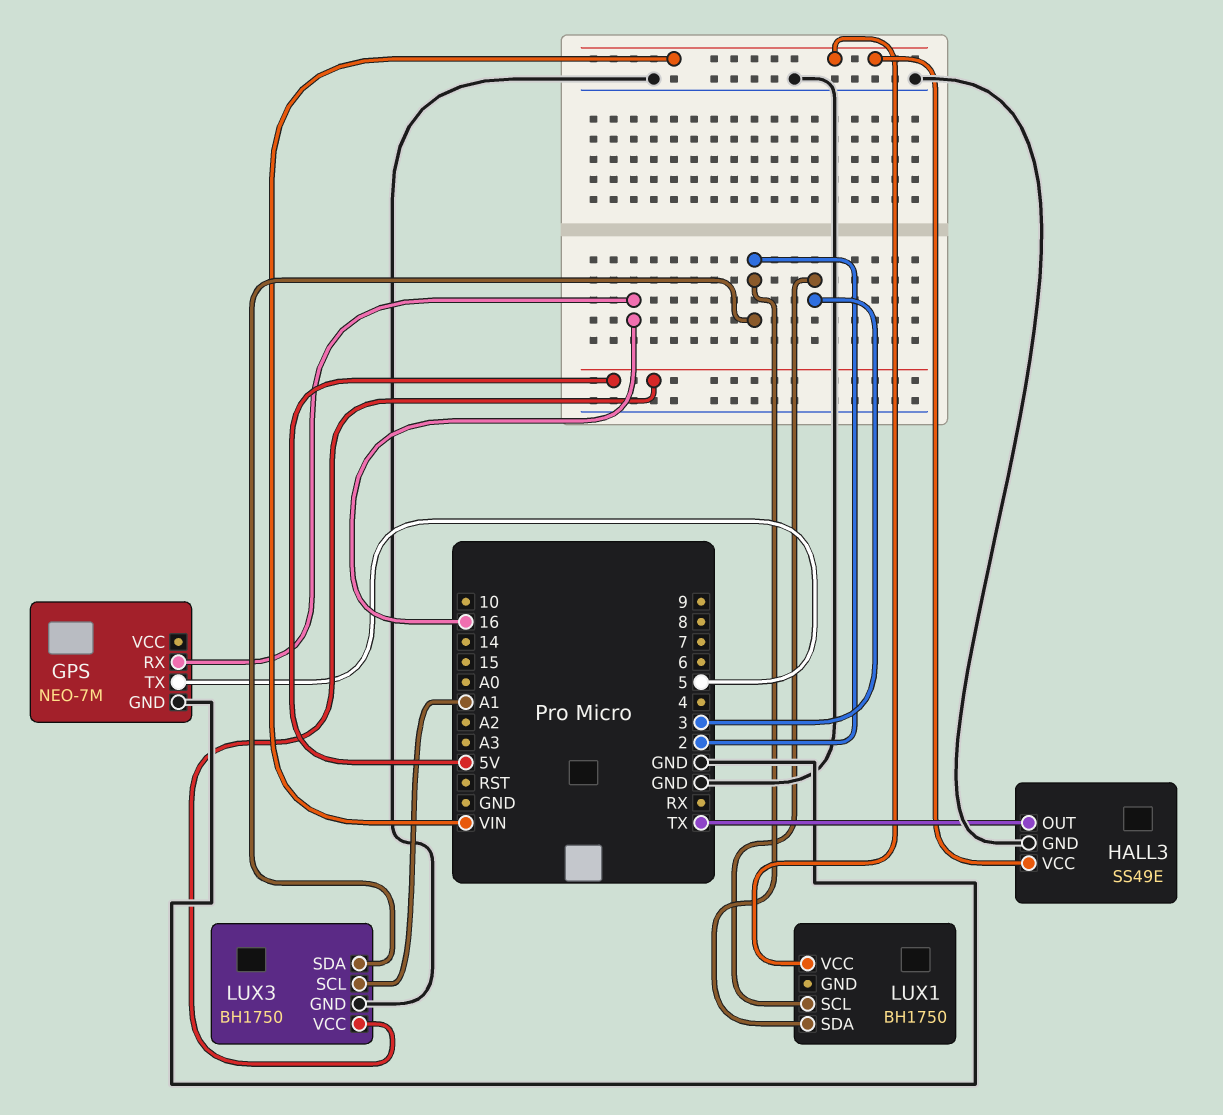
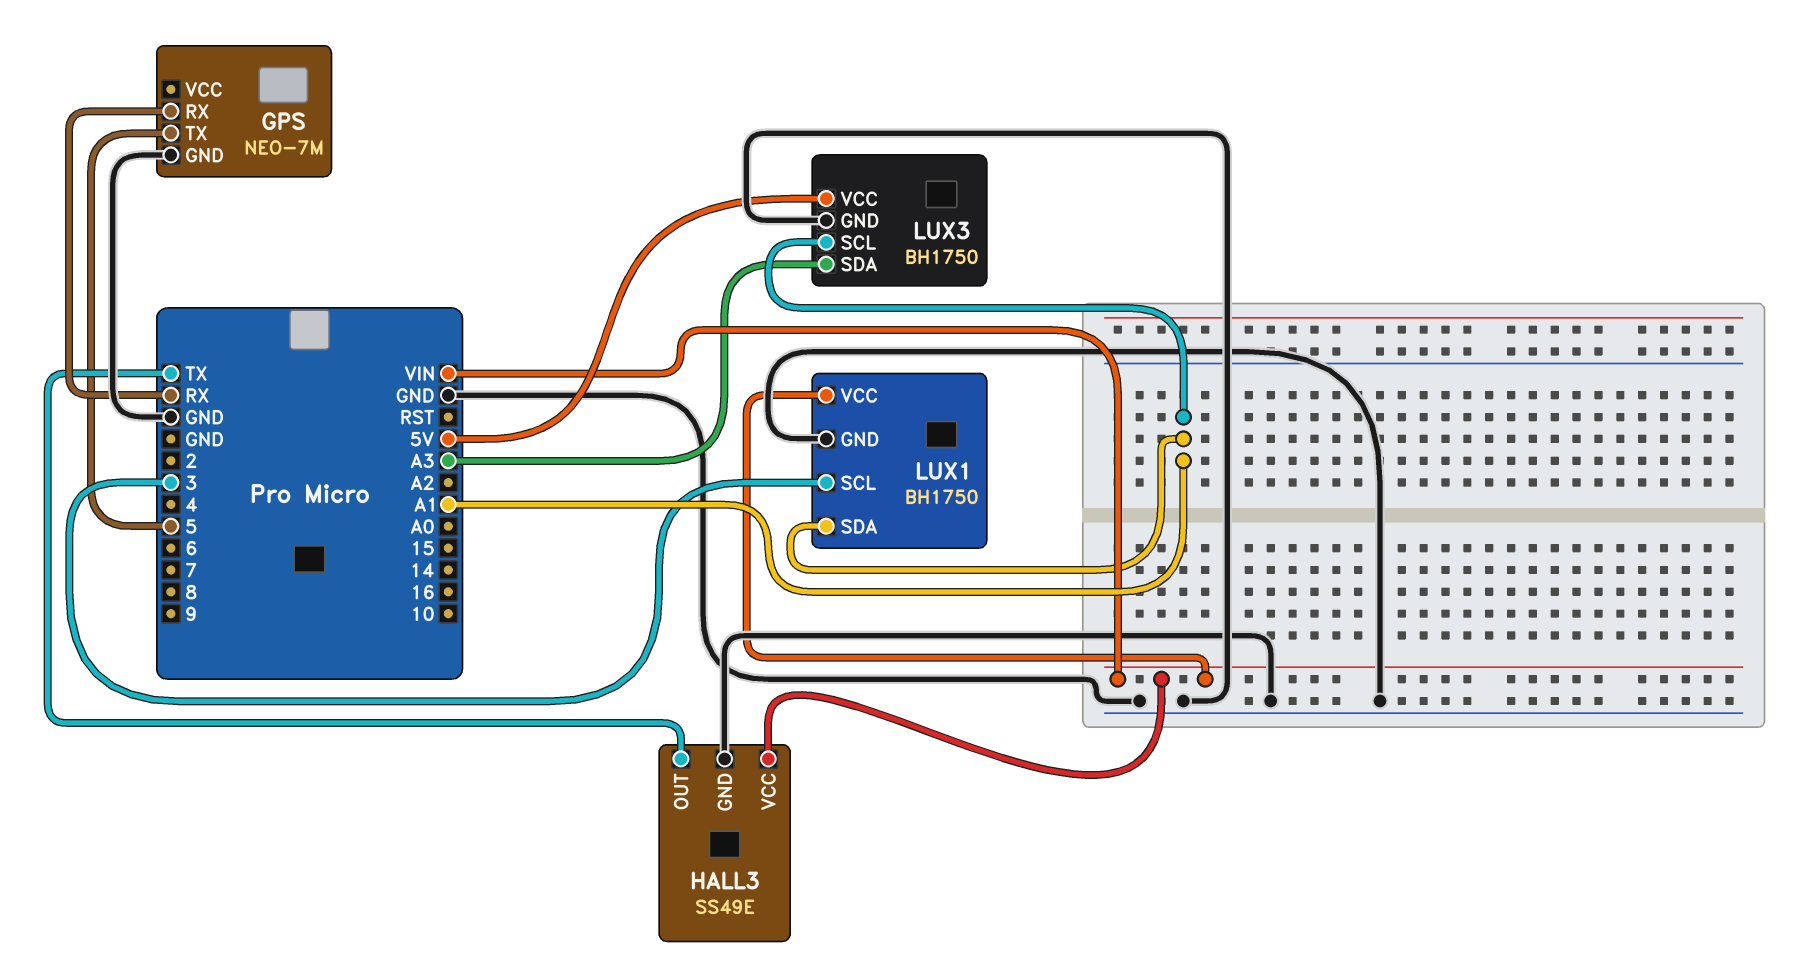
GPS pin RX: 16 -> RX
LUX1 pin GND: none -> GND
LUX1 pin SDA: 2 -> A1
LUX3 pin SDA: 2 -> A3

